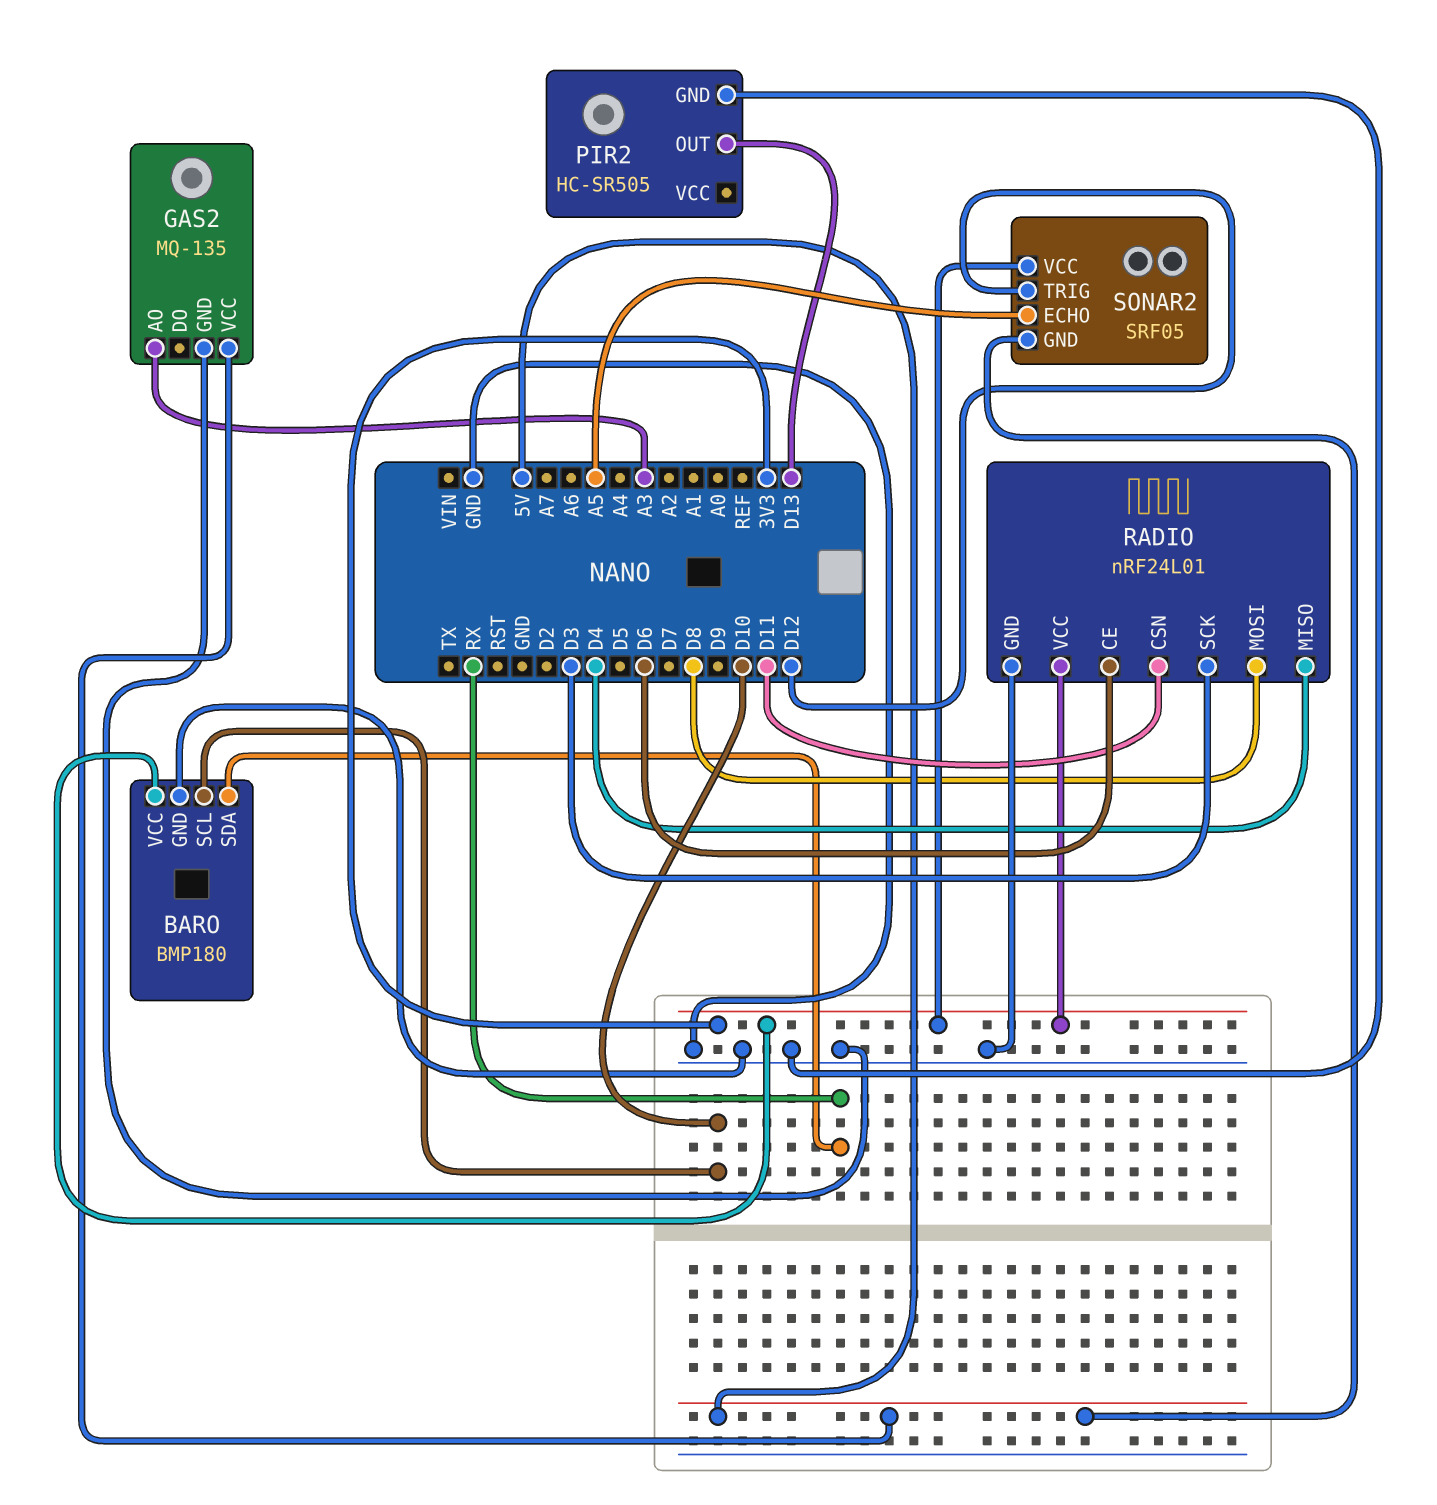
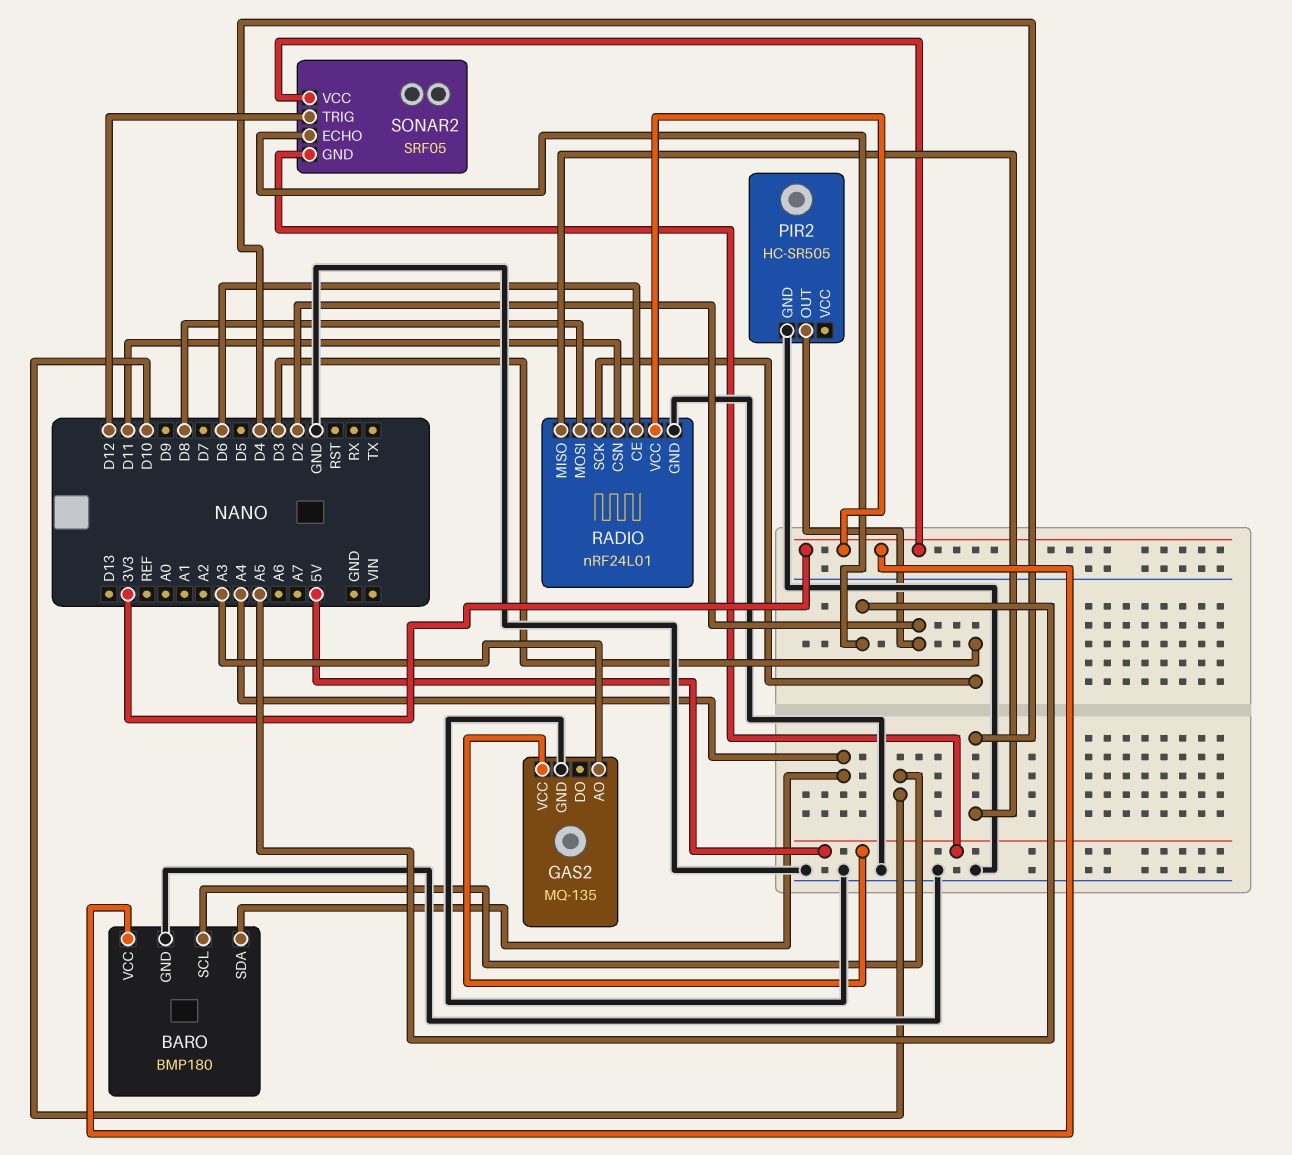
BARO pin SDA: RX -> A4
PIR2 pin OUT: D13 -> D2

